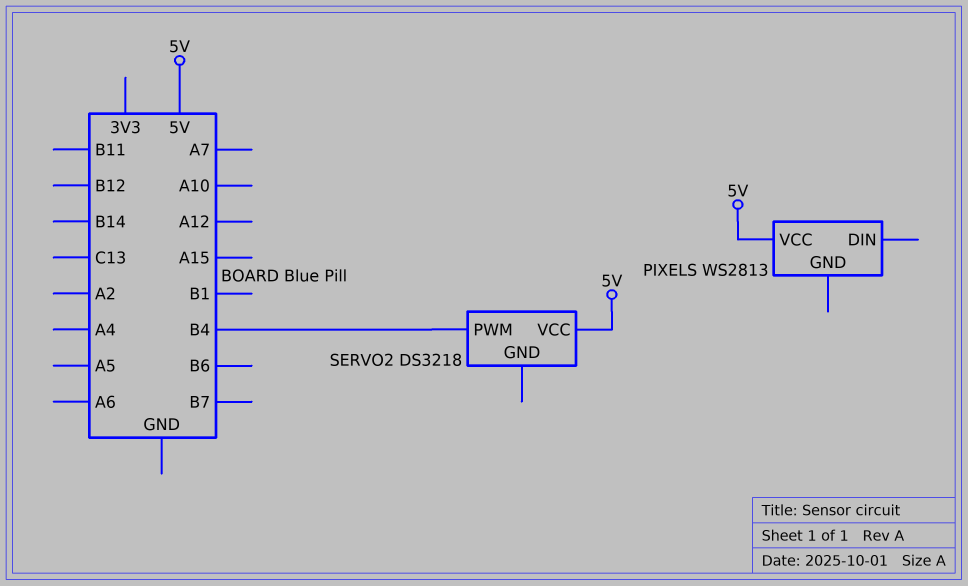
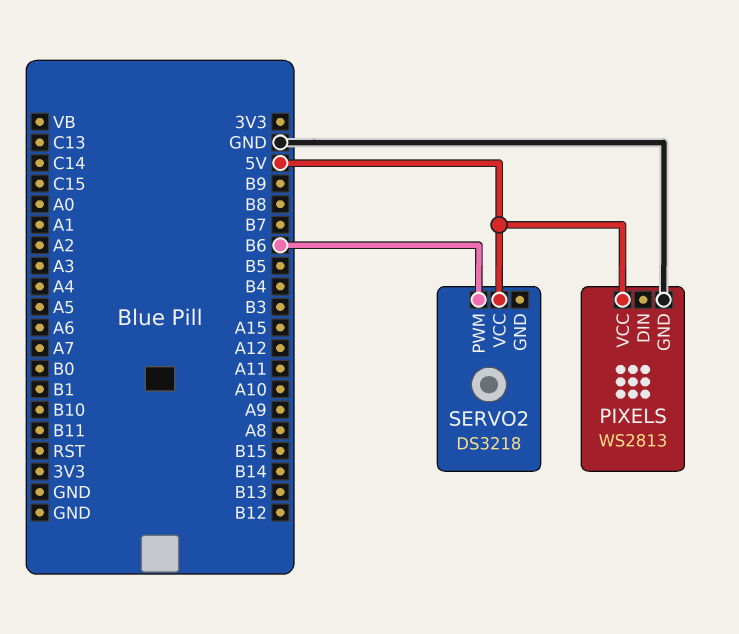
PIXELS pin GND: none -> GND
SERVO2 pin PWM: B4 -> B6

